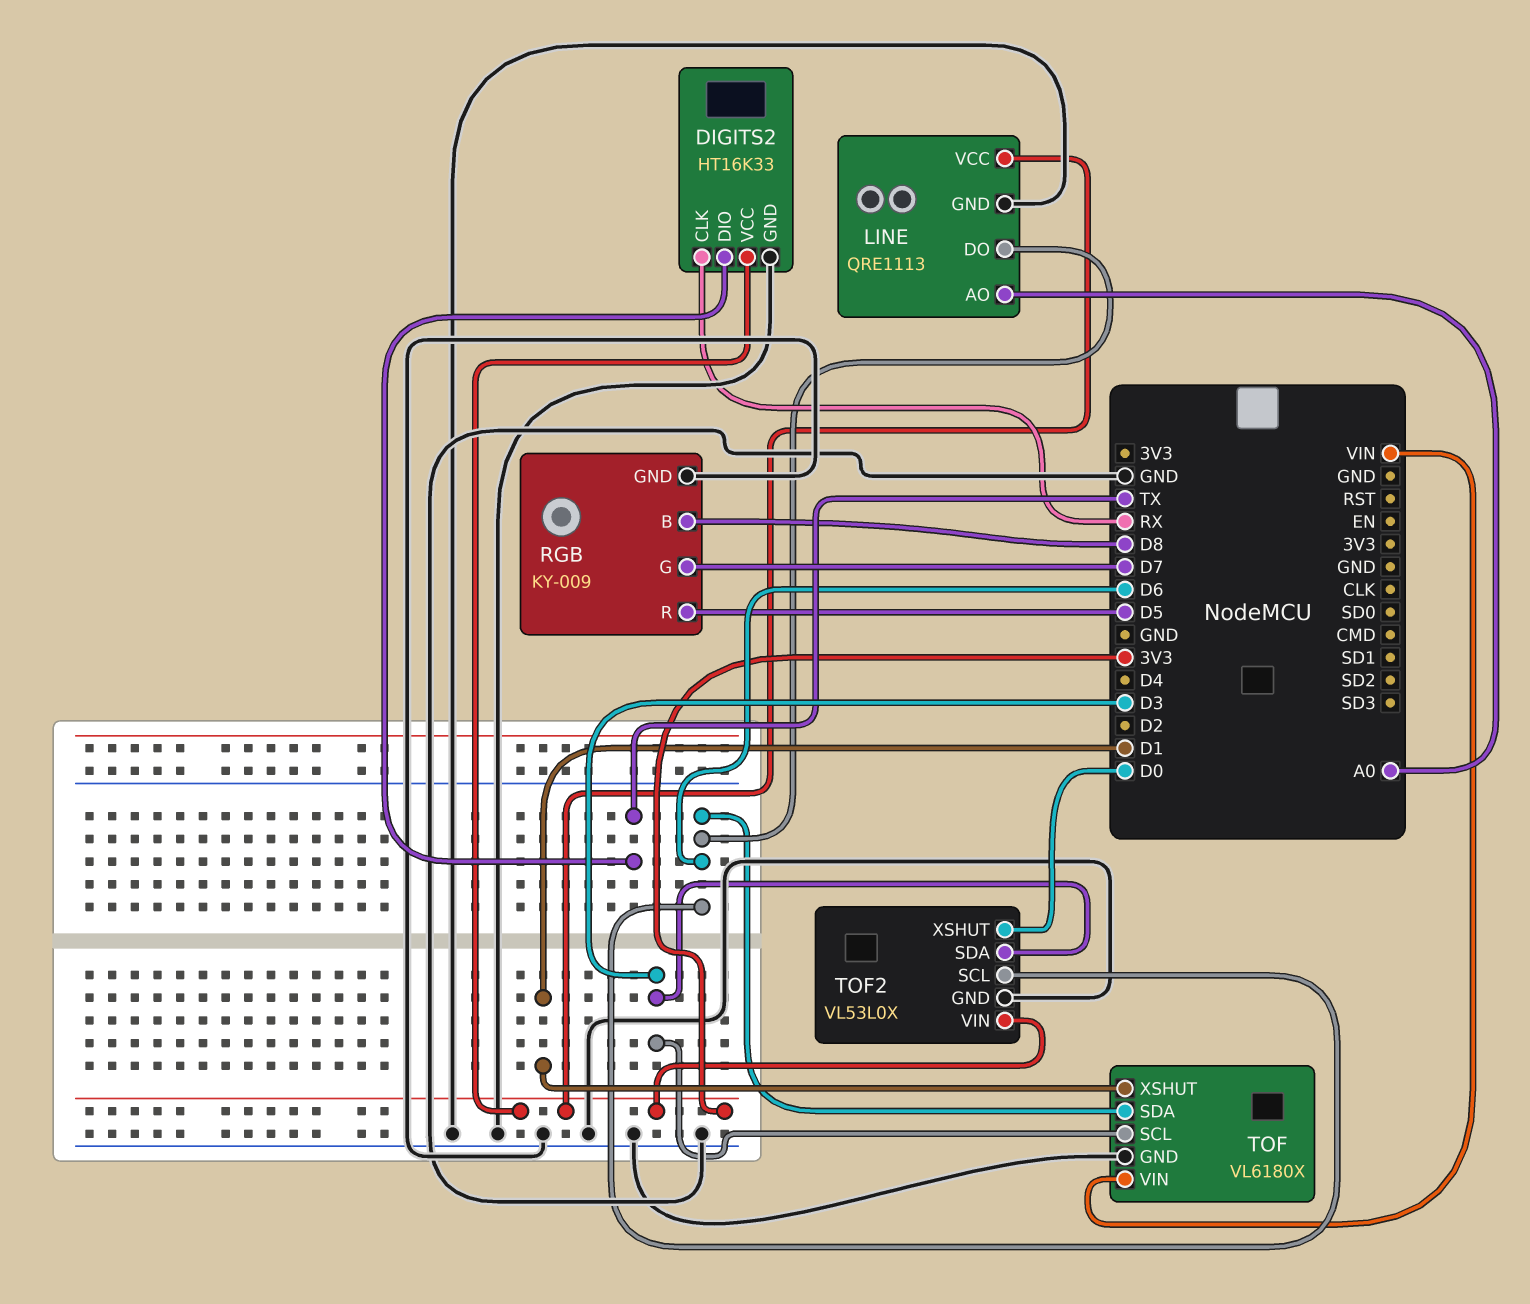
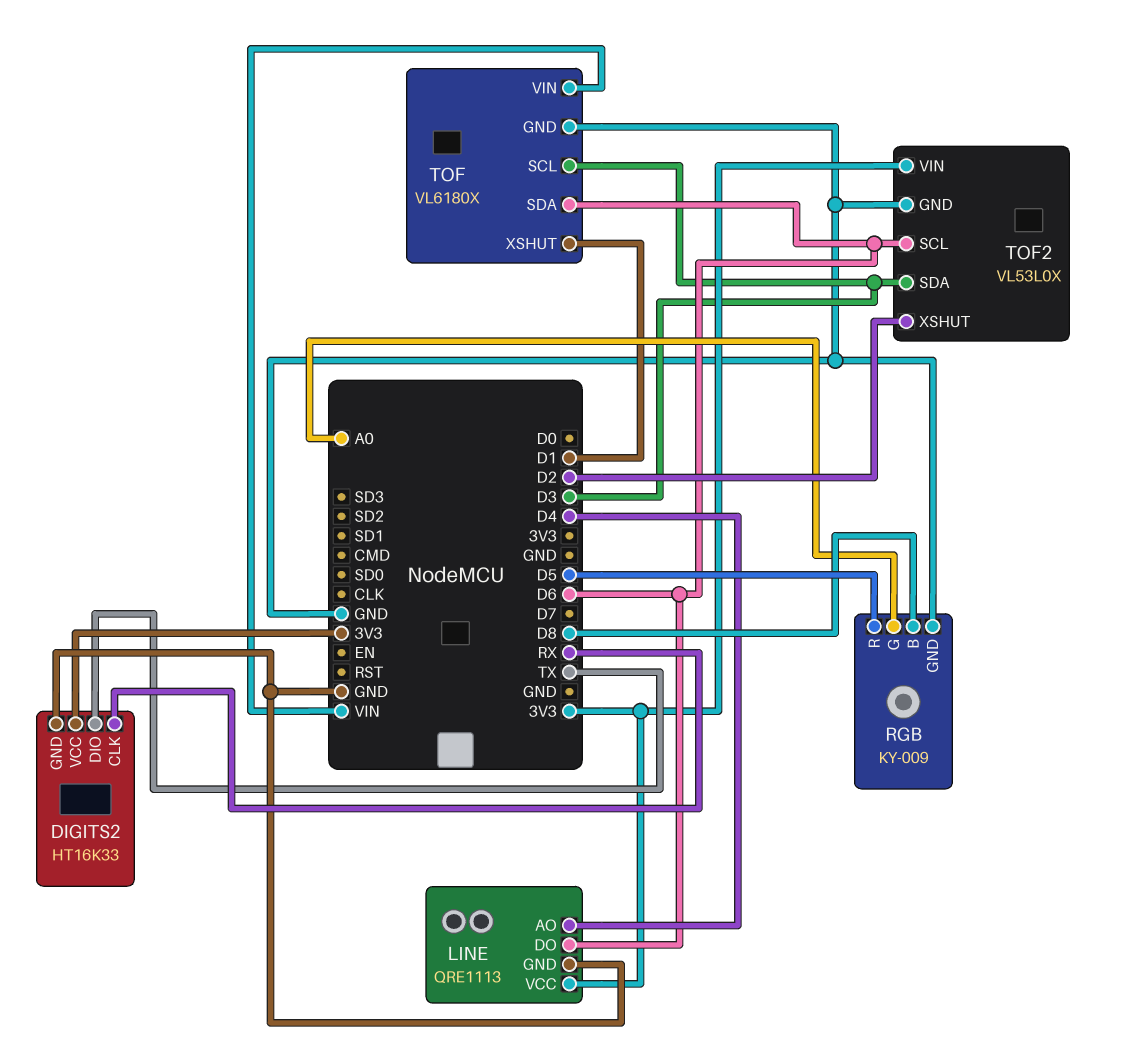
LINE pin AO: A0 -> D4
RGB pin G: D7 -> A0
TOF2 pin XSHUT: D0 -> D2

